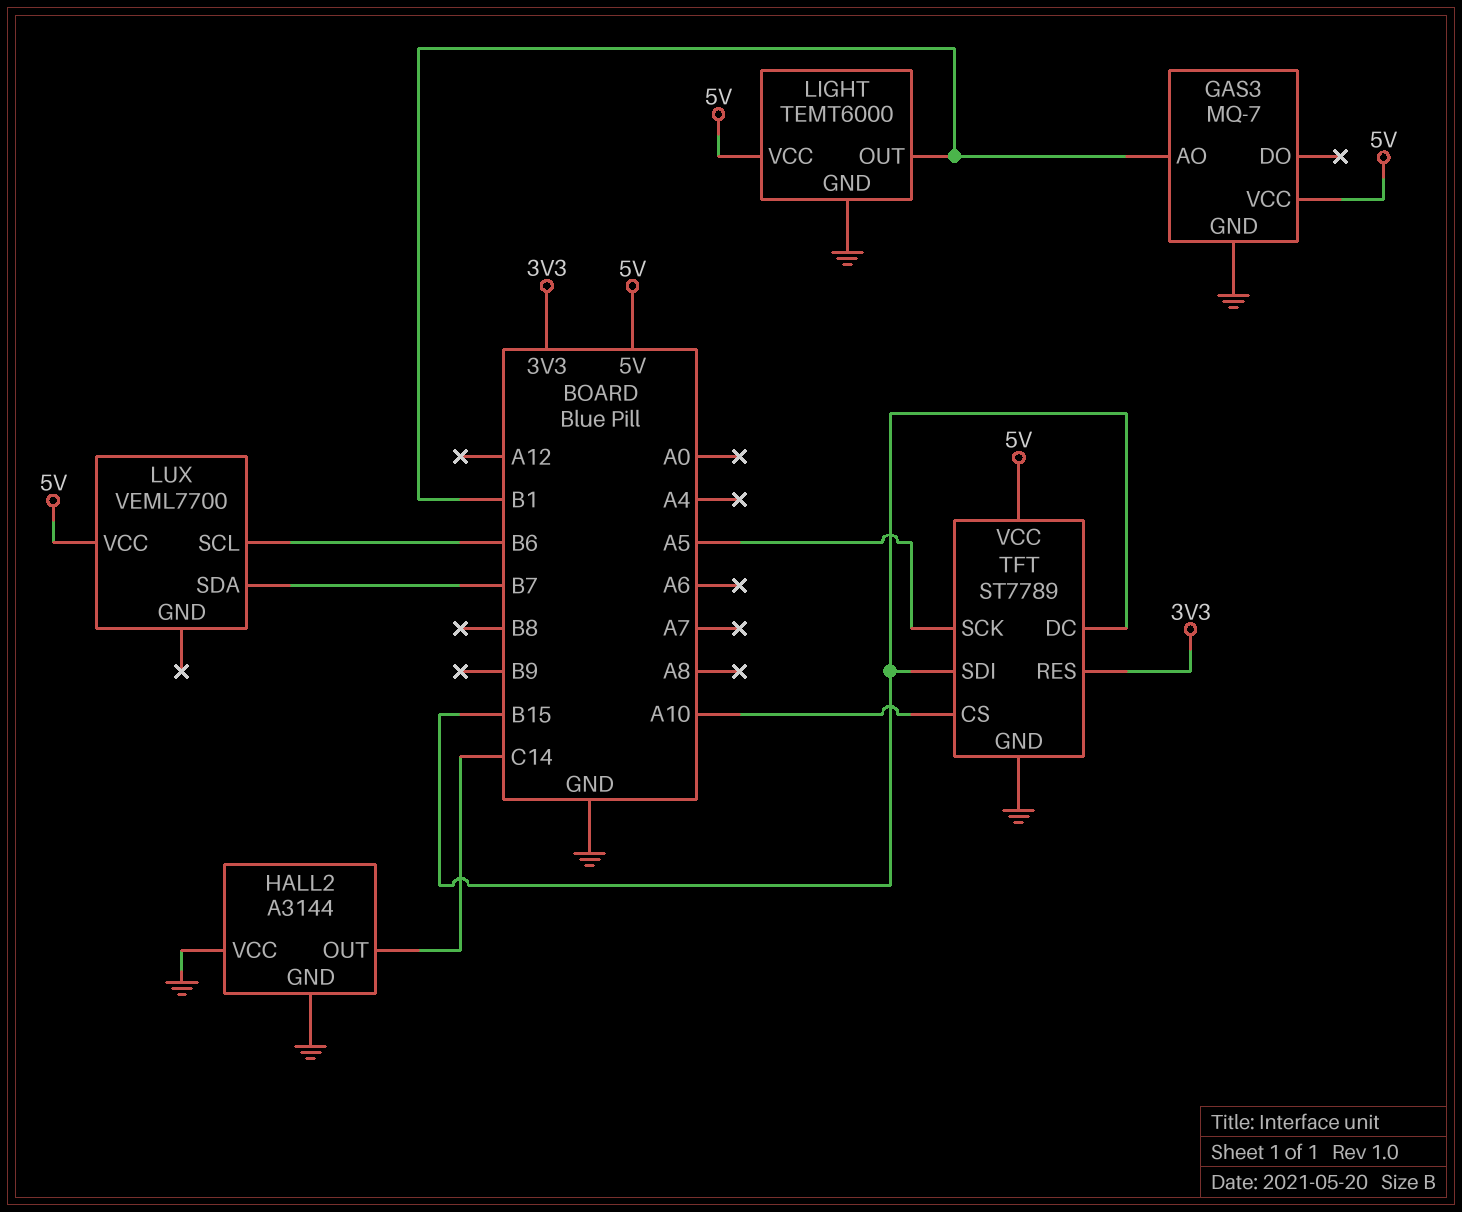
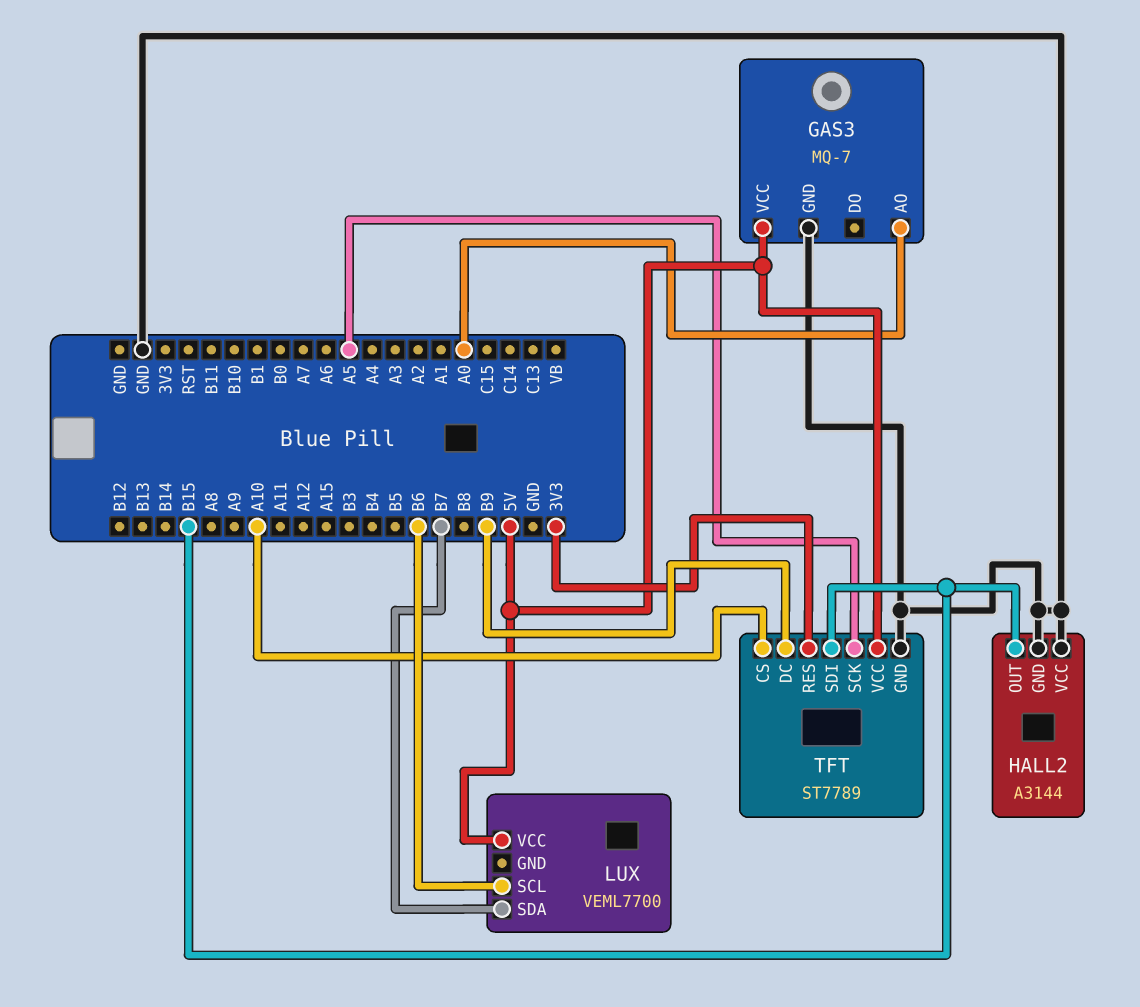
GAS3 pin AO: B1 -> A0
HALL2 pin OUT: C14 -> B15
LIGHT: TEMT6000 -> none
LIGHT pin GND: GND -> none
LIGHT pin OUT: B1 -> none
LIGHT pin VCC: 5V -> none
TFT pin DC: B15 -> B9

